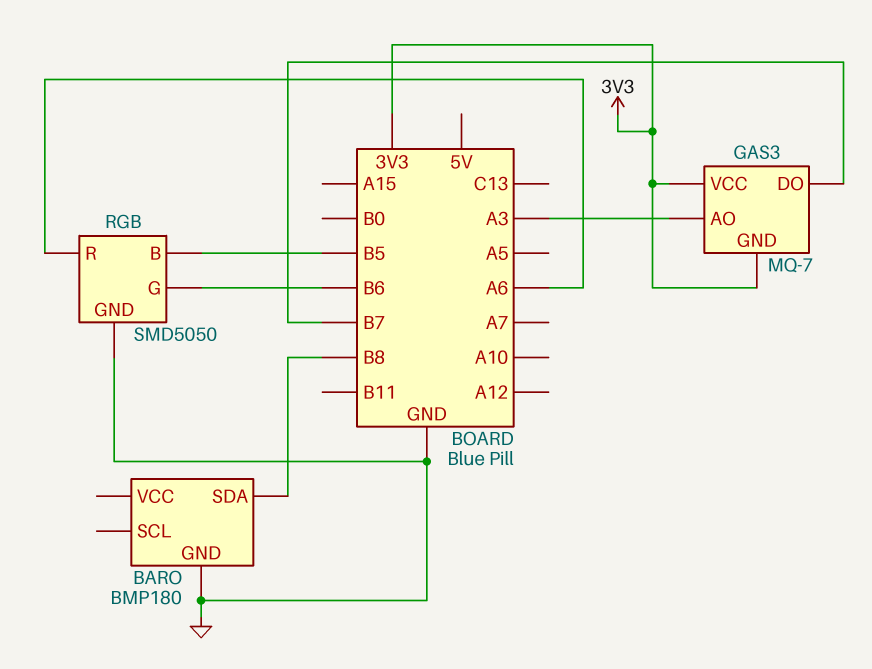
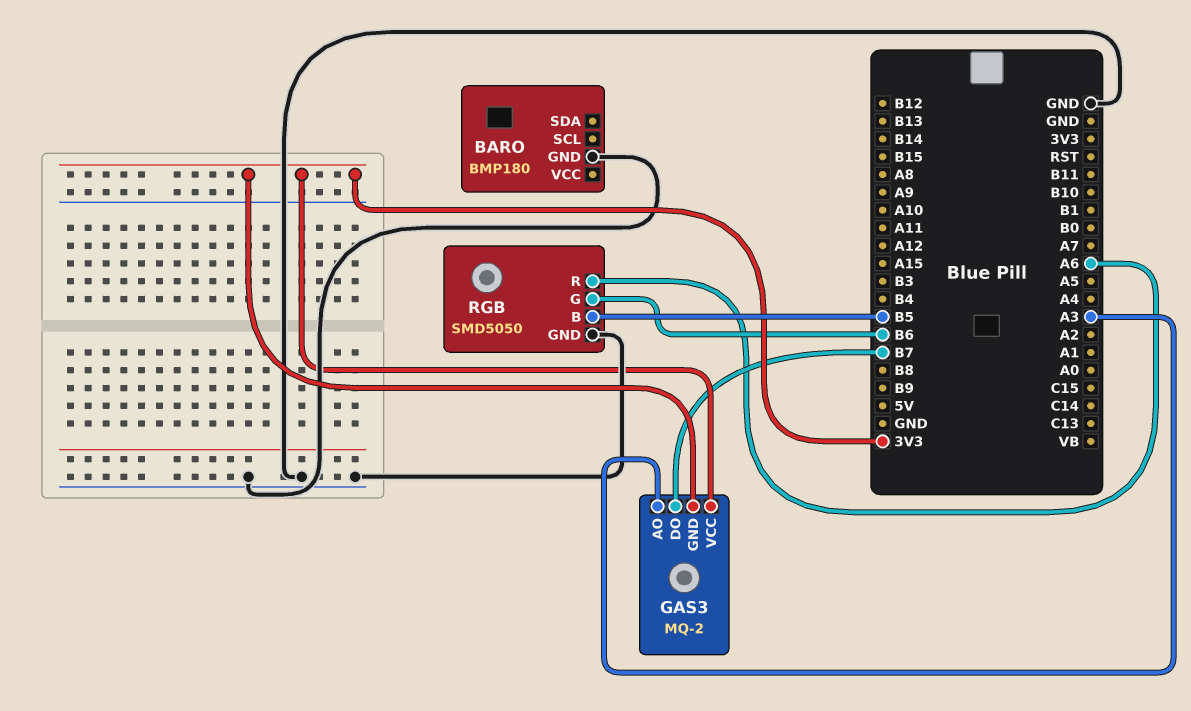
BARO pin SDA: B8 -> none
GAS3: MQ-7 -> MQ-2

